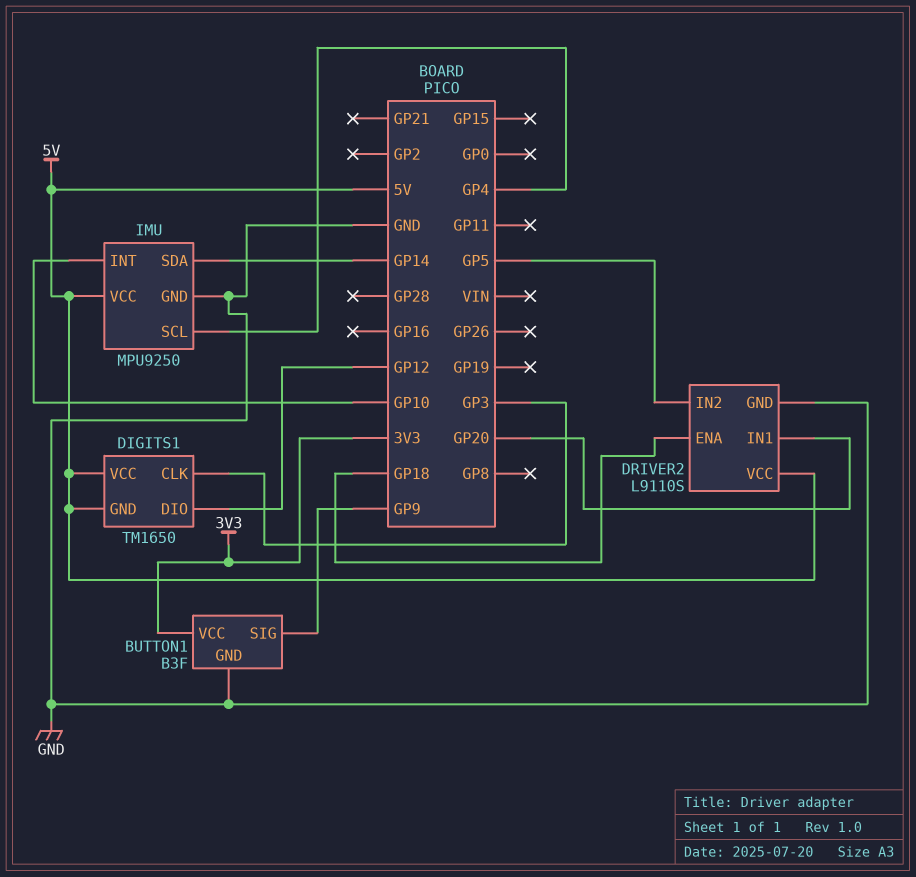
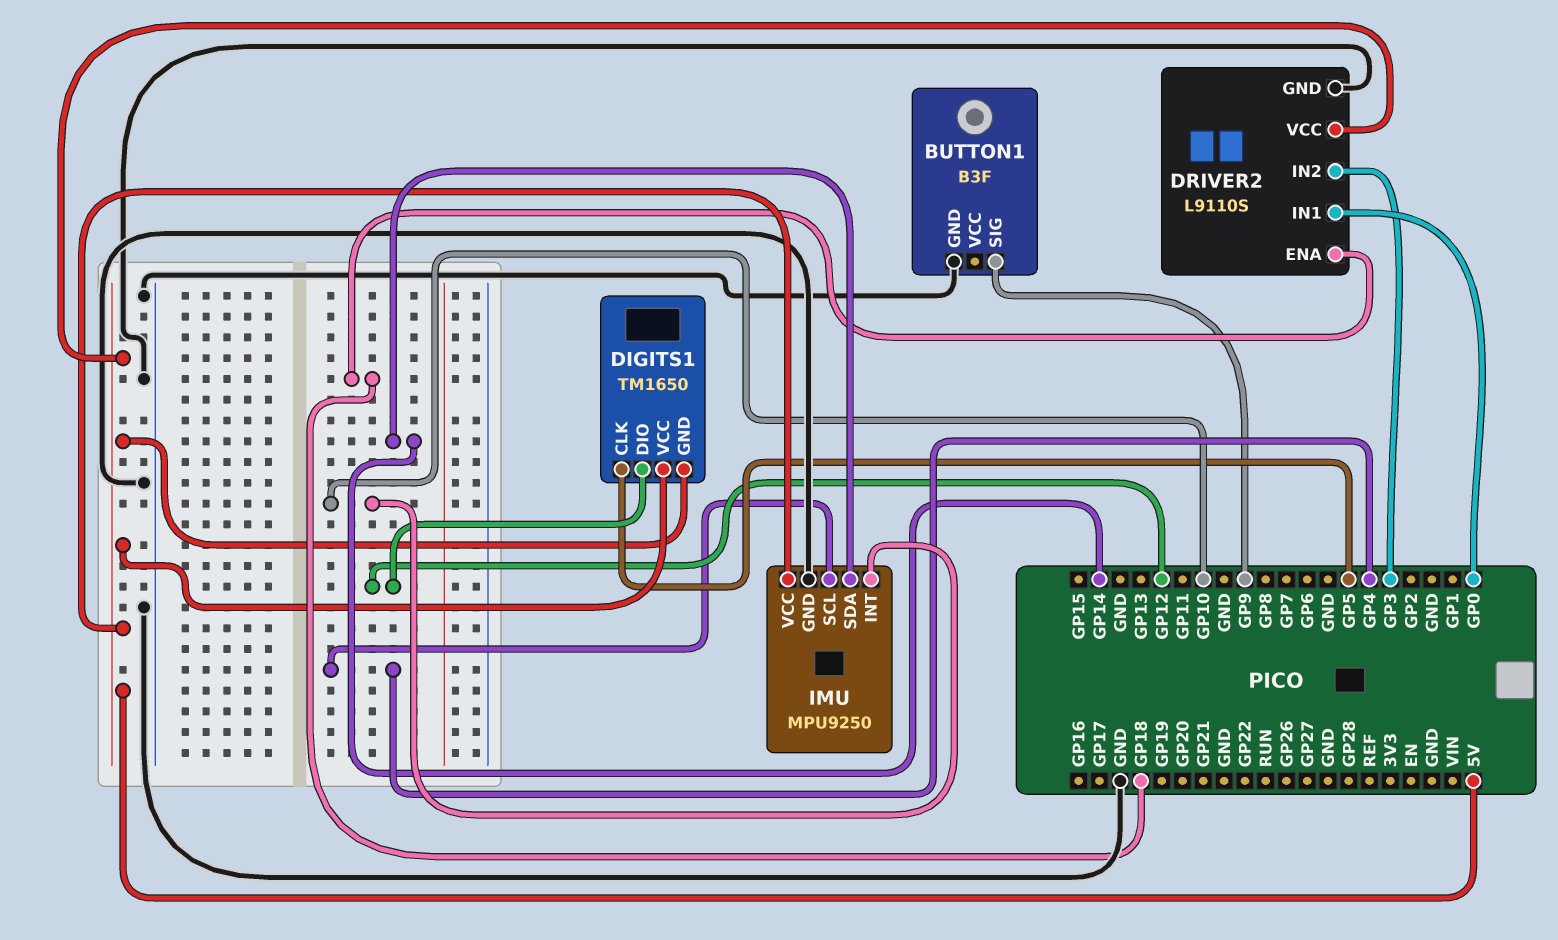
BUTTON1 pin VCC: 3V3 -> none
DIGITS1 pin CLK: GP3 -> GP5
DRIVER2 pin IN1: GP20 -> GP0
DRIVER2 pin IN2: GP5 -> GP3

